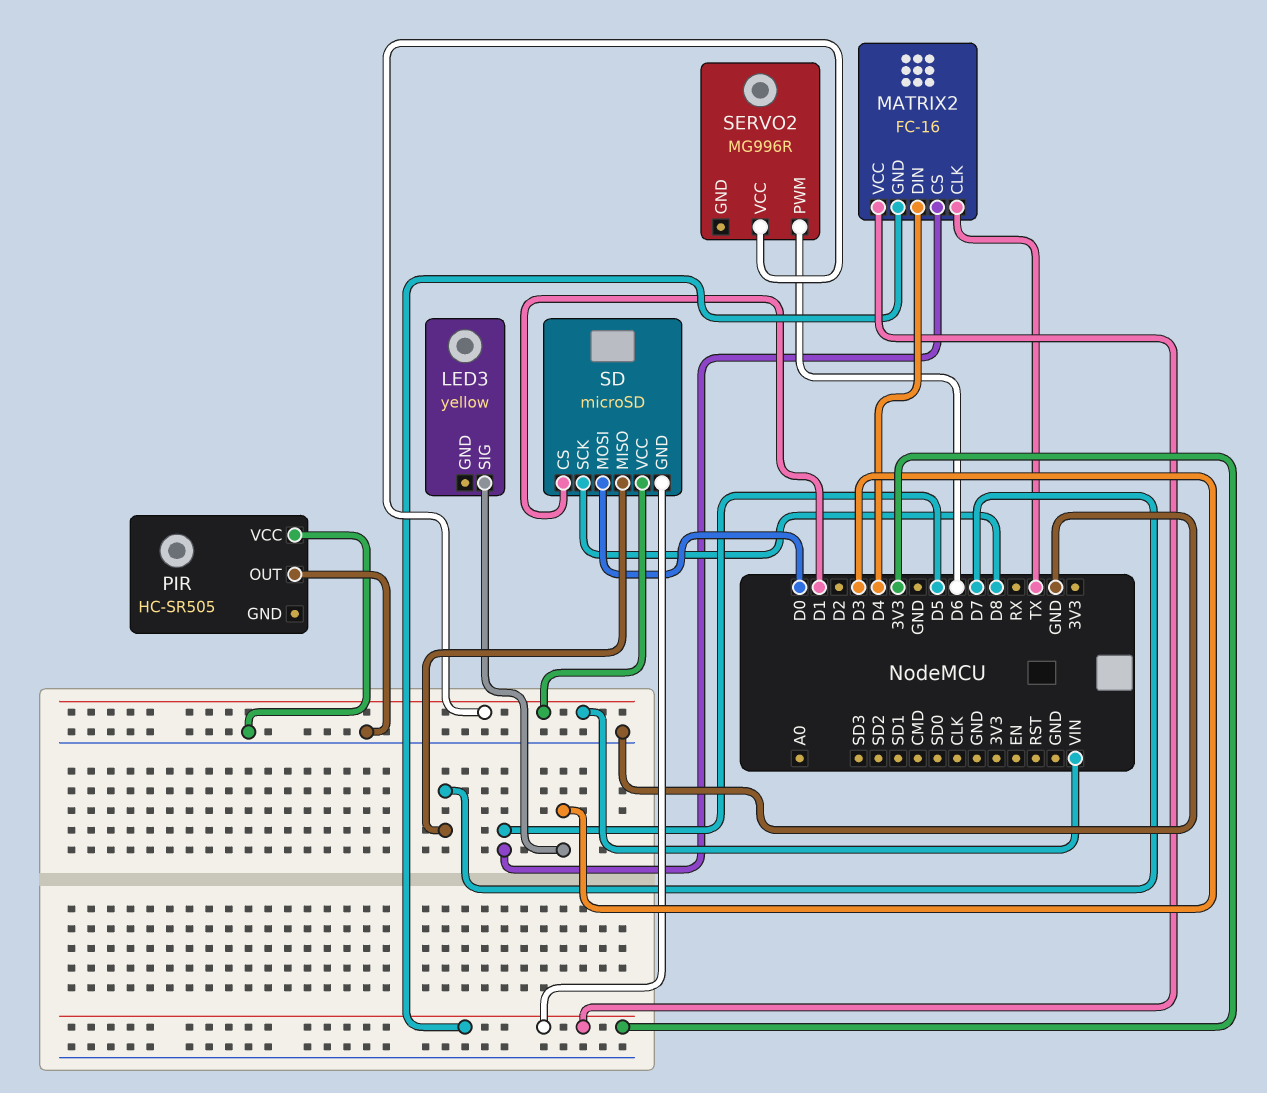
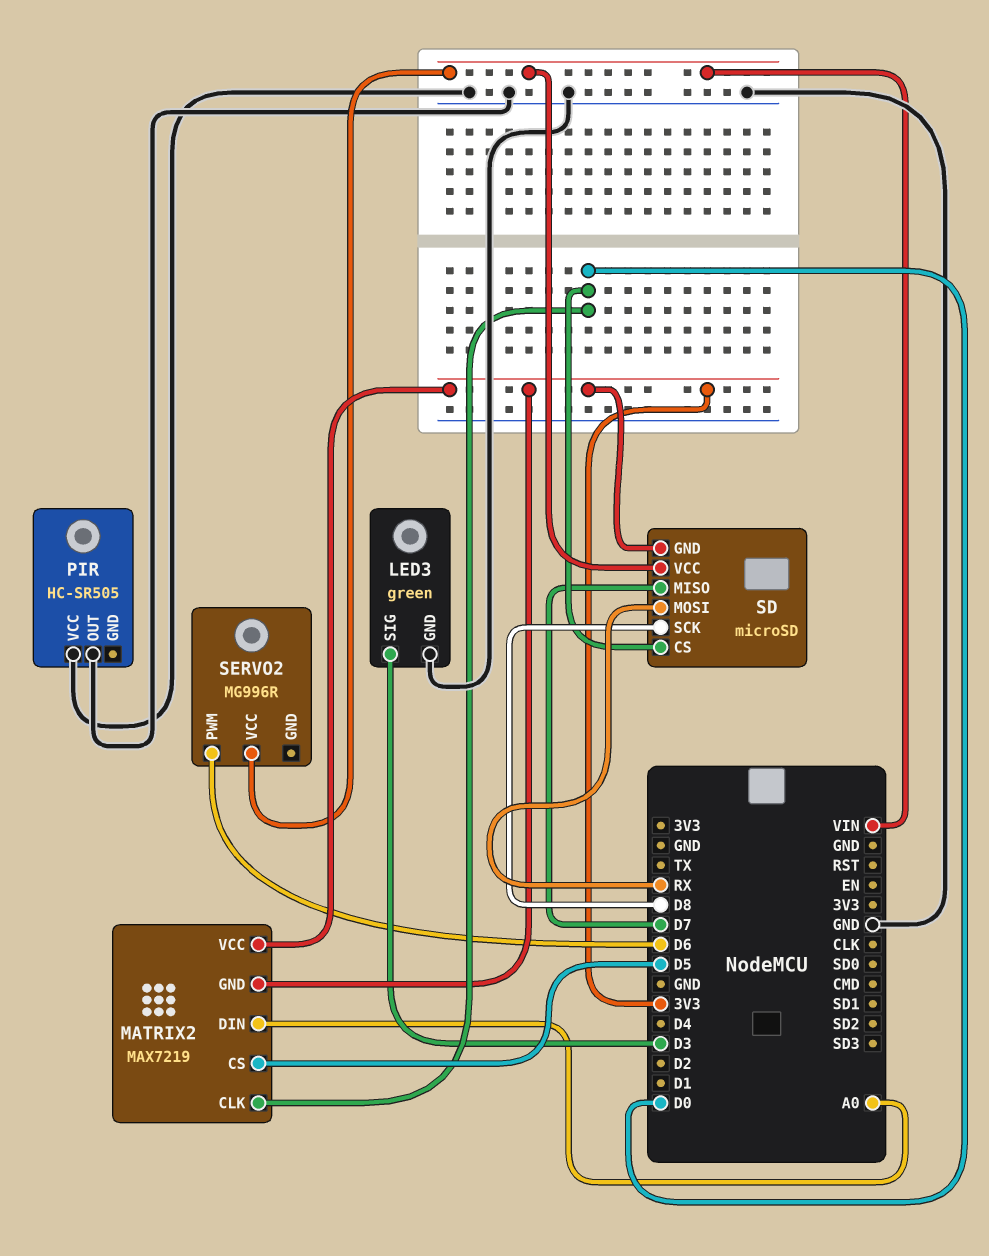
LED3: yellow -> green
LED3 pin GND: none -> GND
MATRIX2: FC-16 -> MAX7219
MATRIX2 pin CLK: TX -> D0
MATRIX2 pin DIN: D4 -> A0
SD pin CS: D1 -> D0
SD pin MOSI: D0 -> RX

